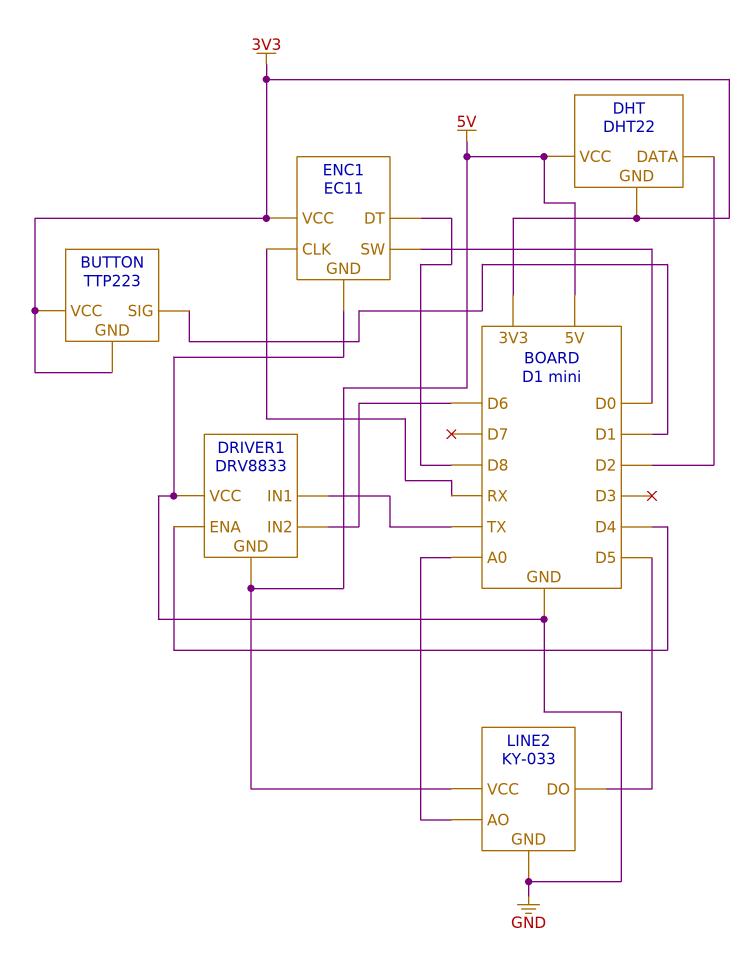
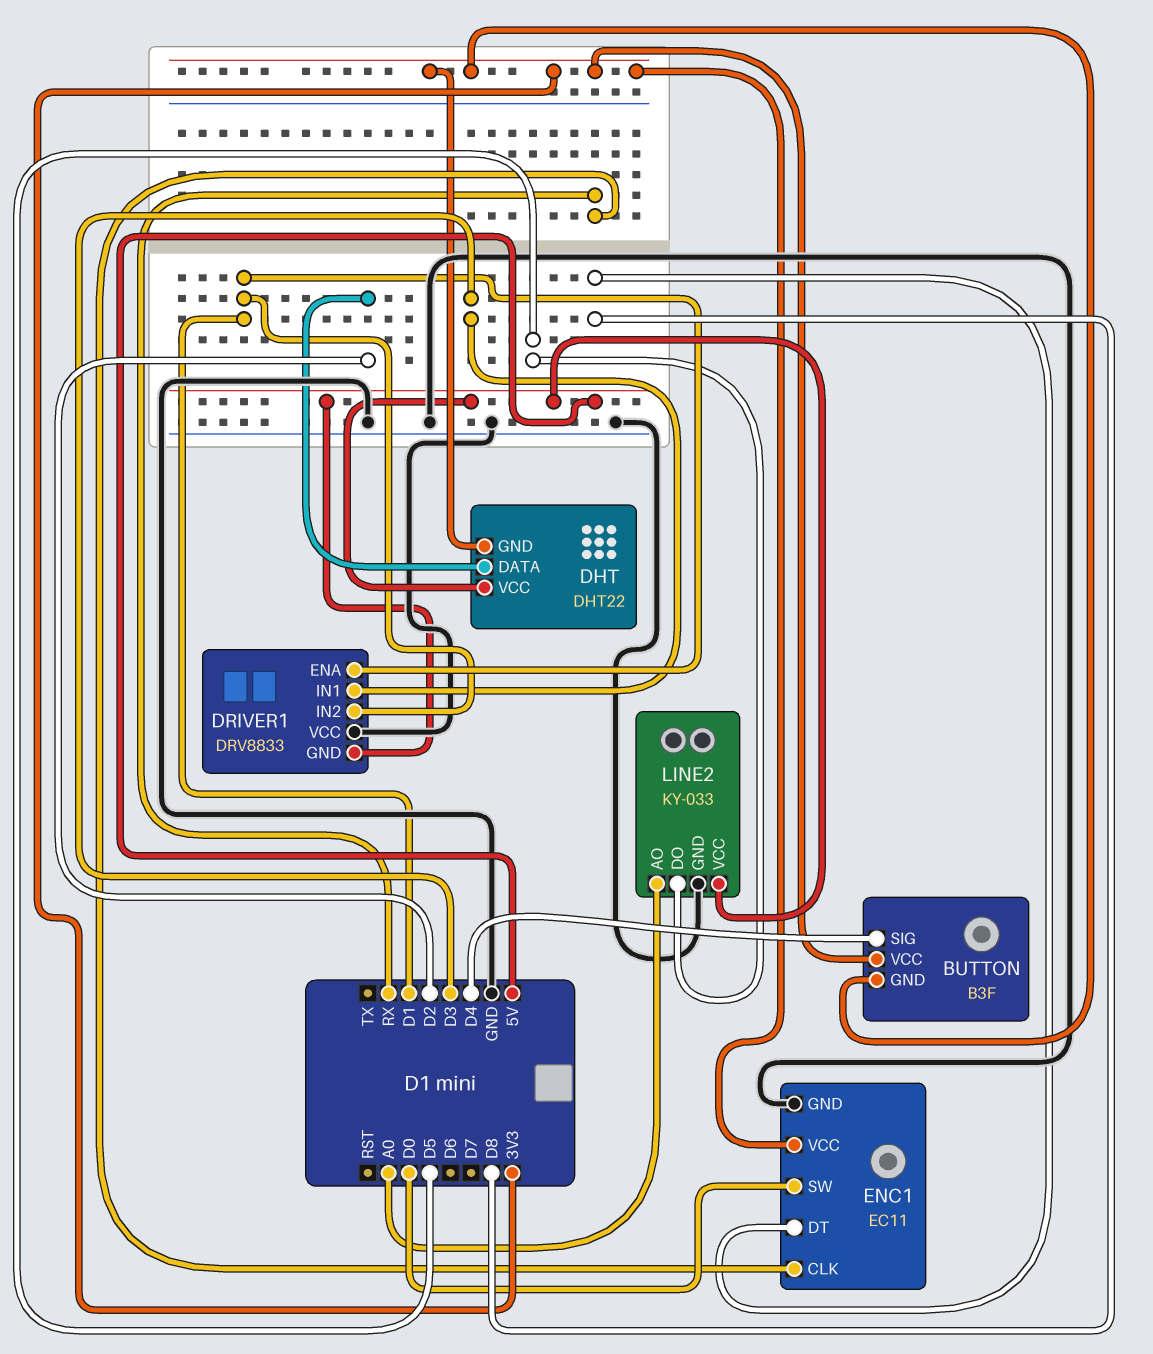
BUTTON: TTP223 -> B3F
BUTTON pin SIG: D1 -> D4
DRIVER1 pin ENA: D4 -> D1
DRIVER1 pin IN1: TX -> D3
DRIVER1 pin IN2: D6 -> D1

